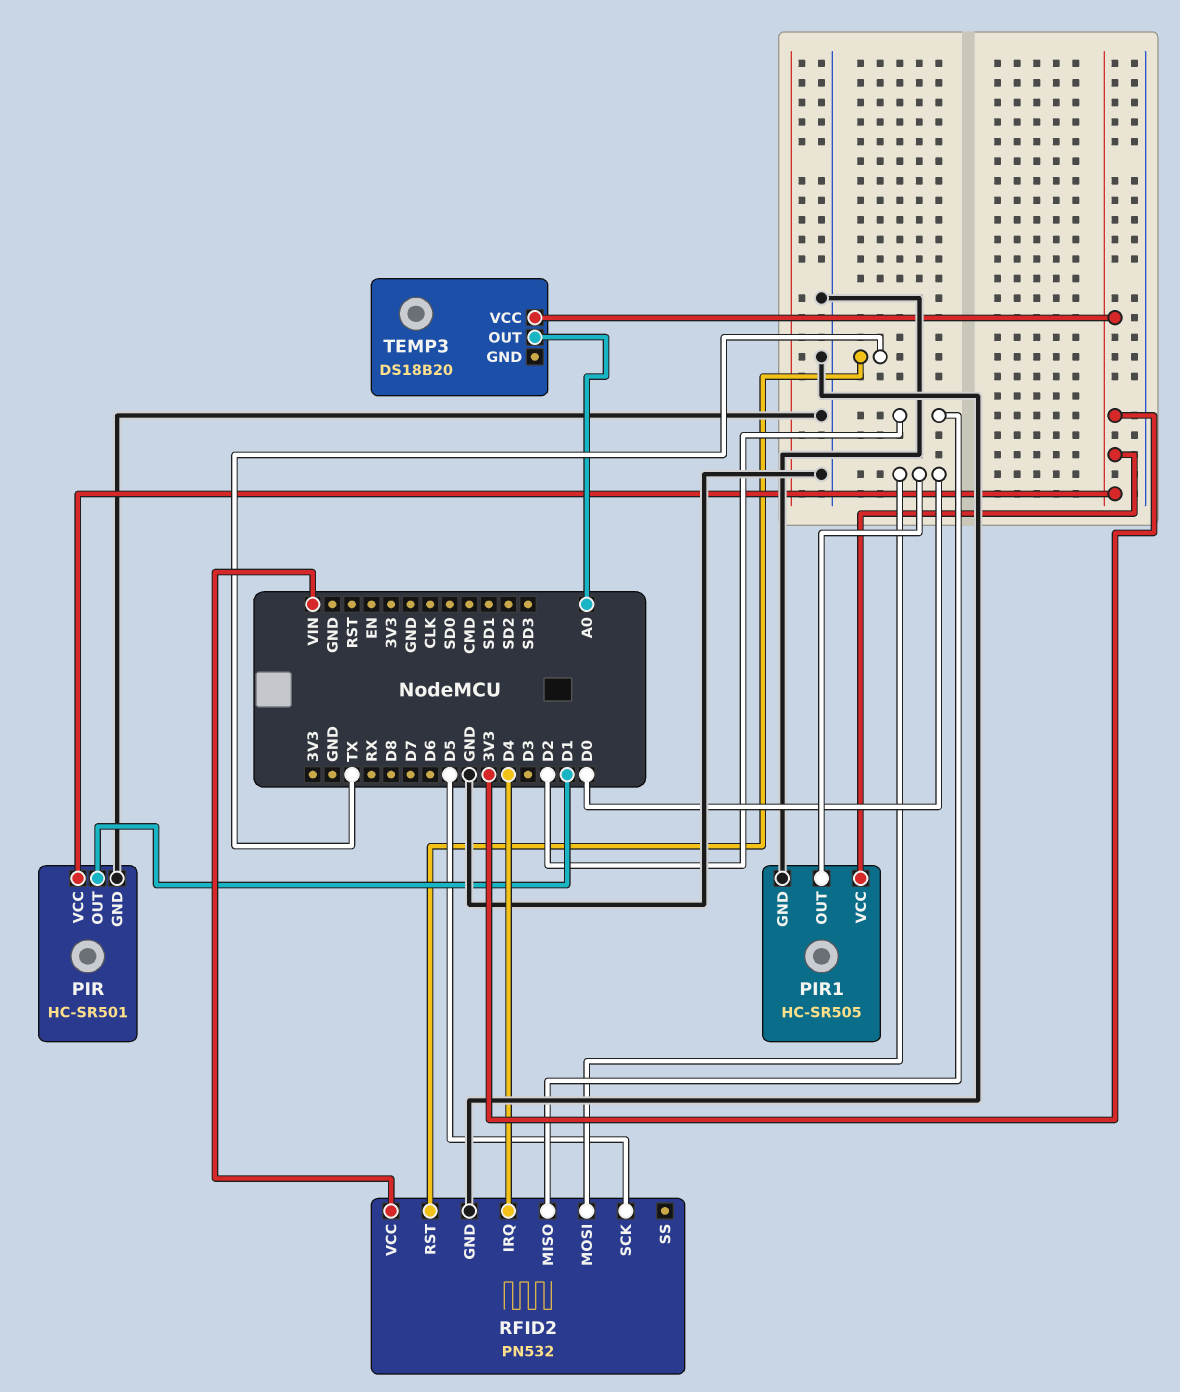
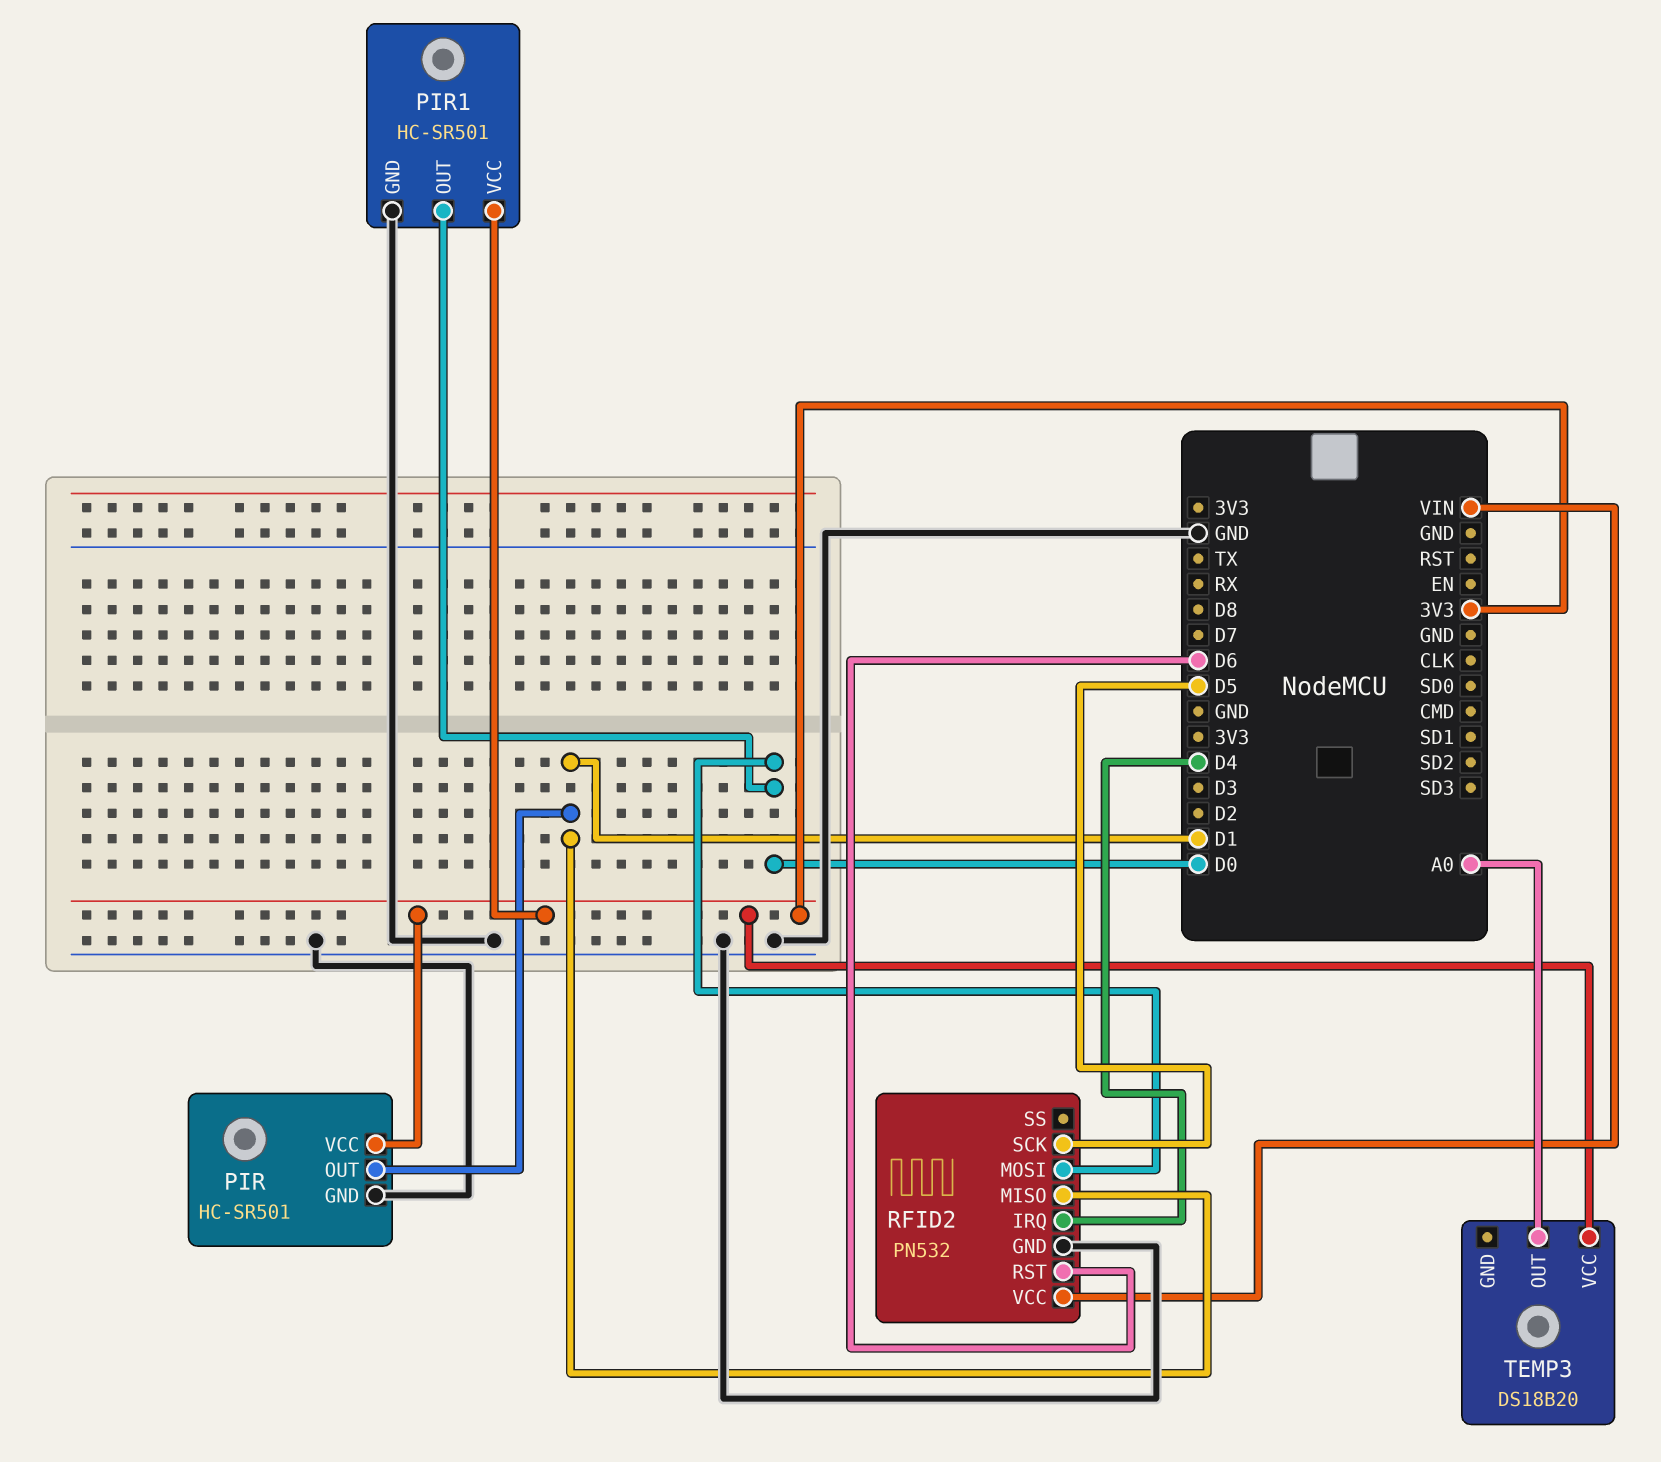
PIR1: HC-SR505 -> HC-SR501
RFID2 pin MISO: D2 -> D1
RFID2 pin RST: TX -> D6

